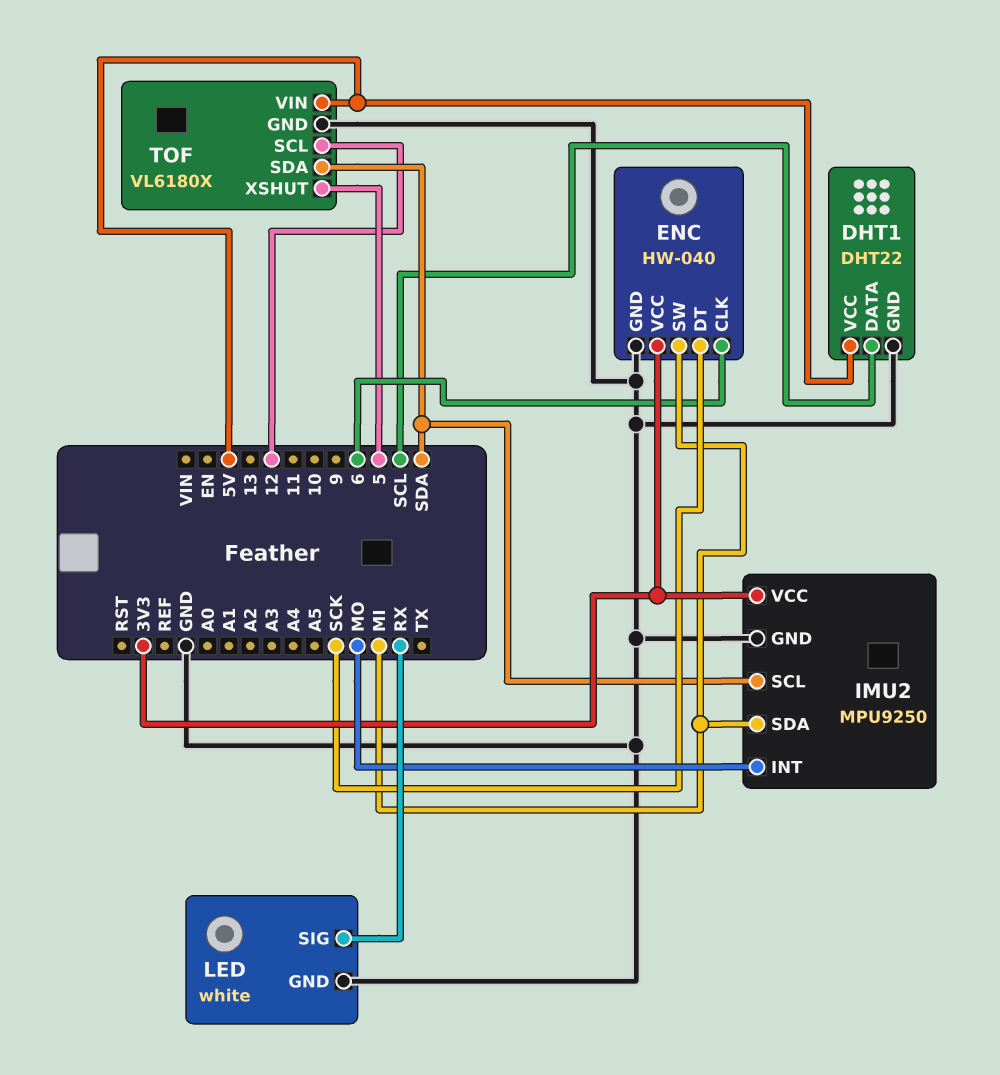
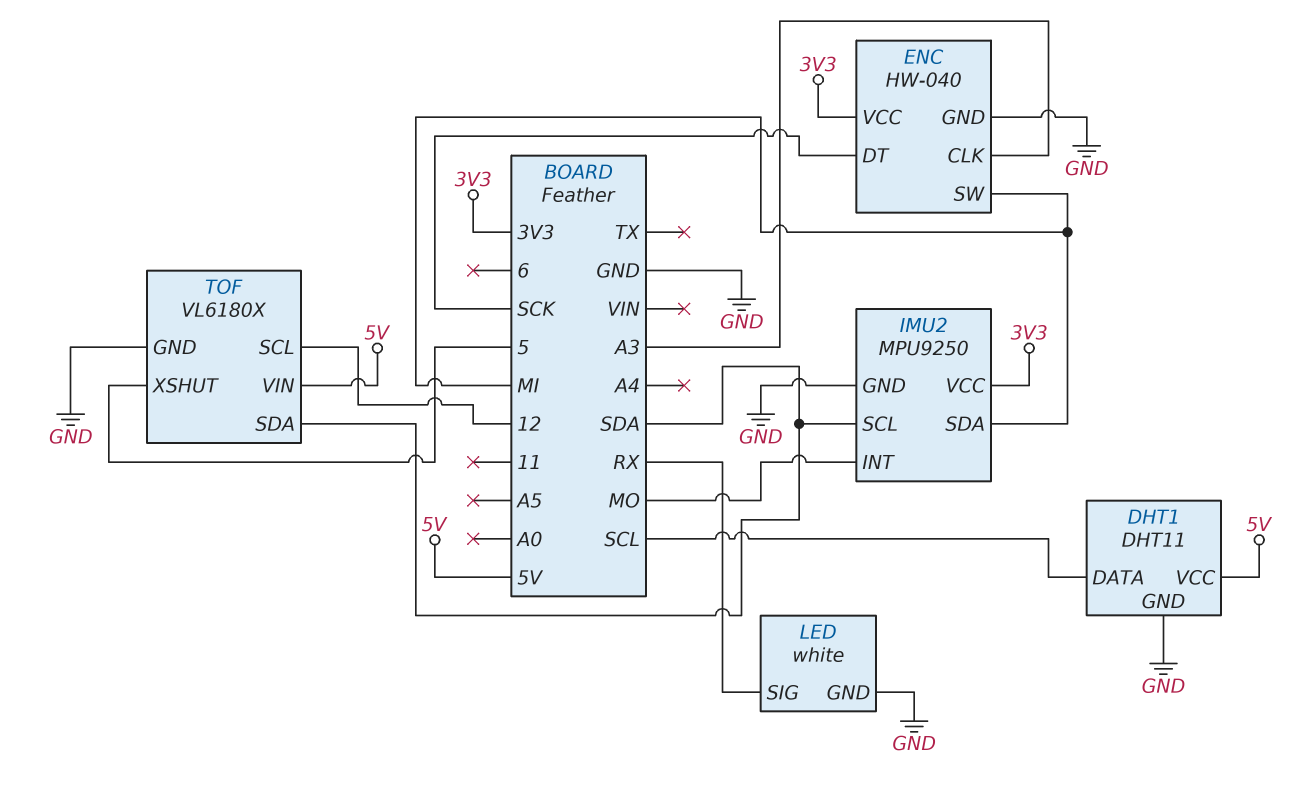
DHT1: DHT22 -> DHT11
ENC pin CLK: 6 -> A3

